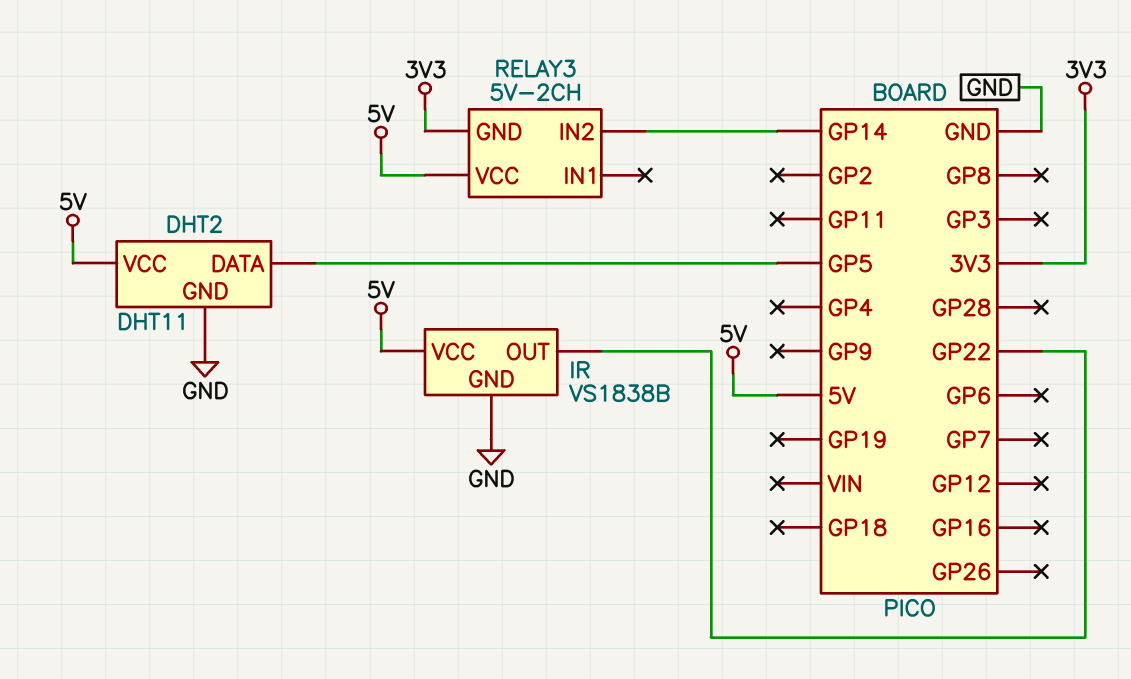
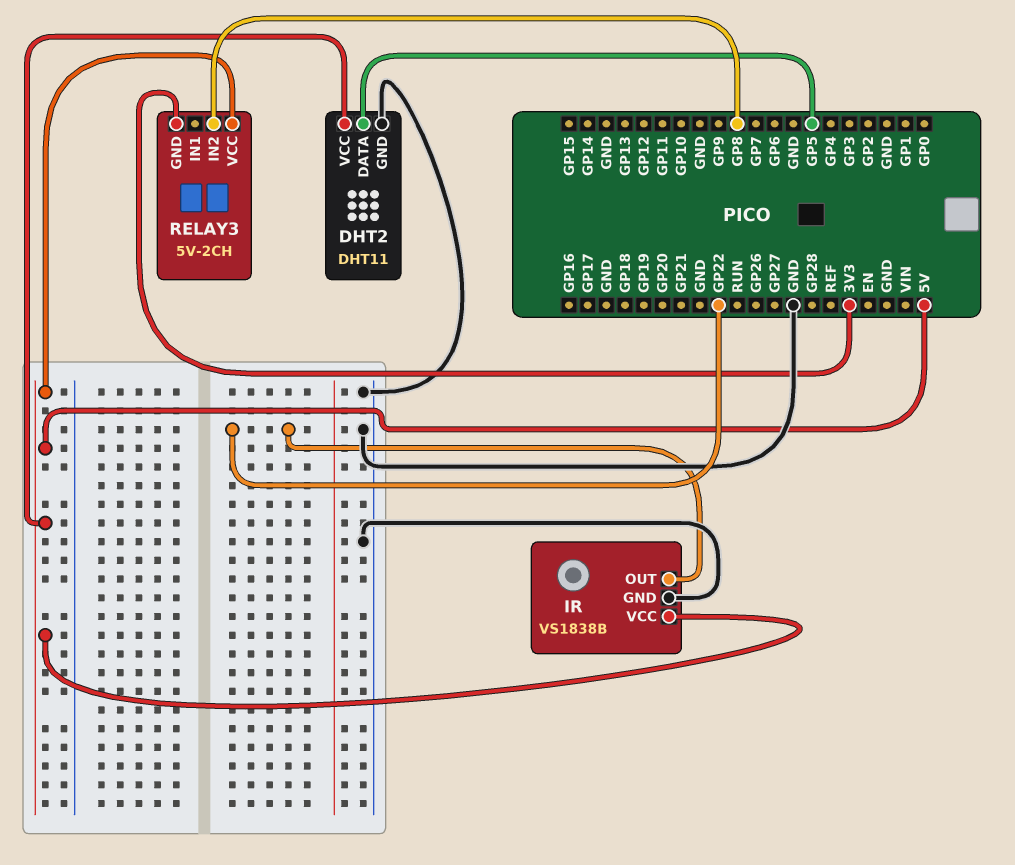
RELAY3 pin IN2: GP14 -> GP8

